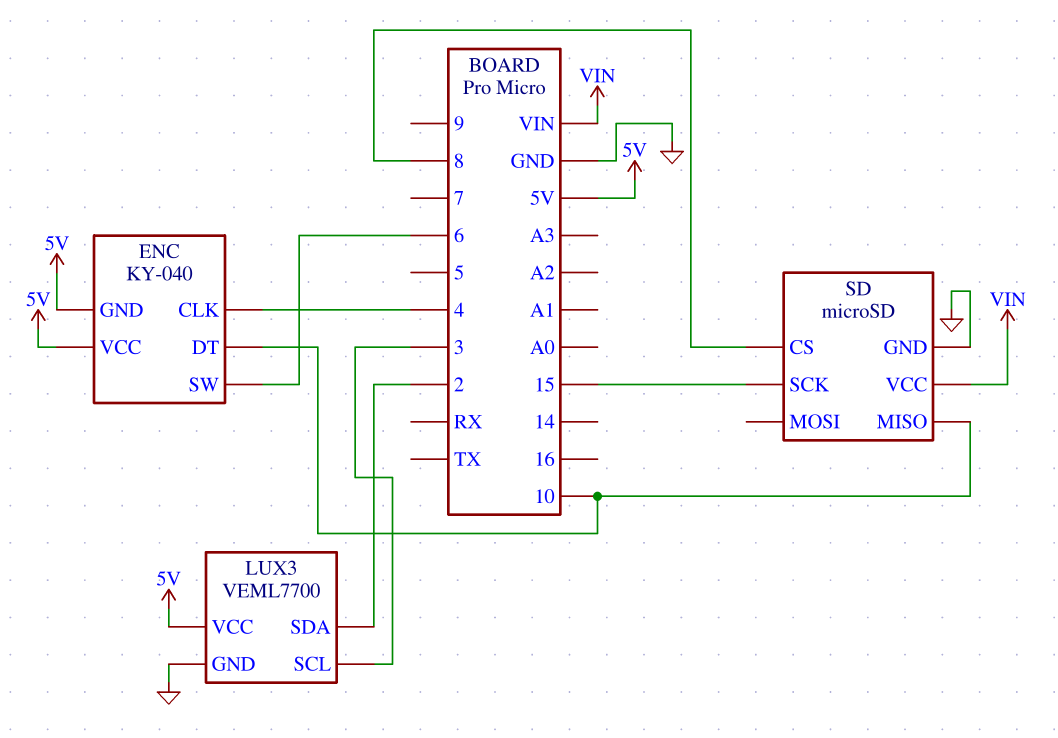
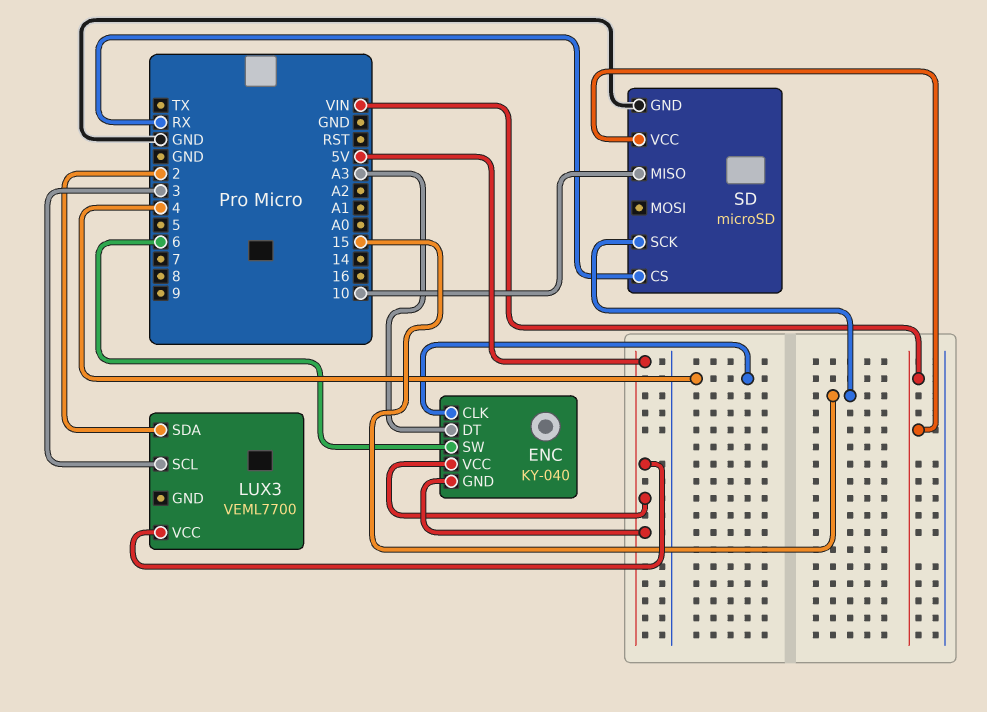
ENC pin DT: 10 -> A3
LUX3 pin GND: GND -> none
SD pin CS: 8 -> RX

